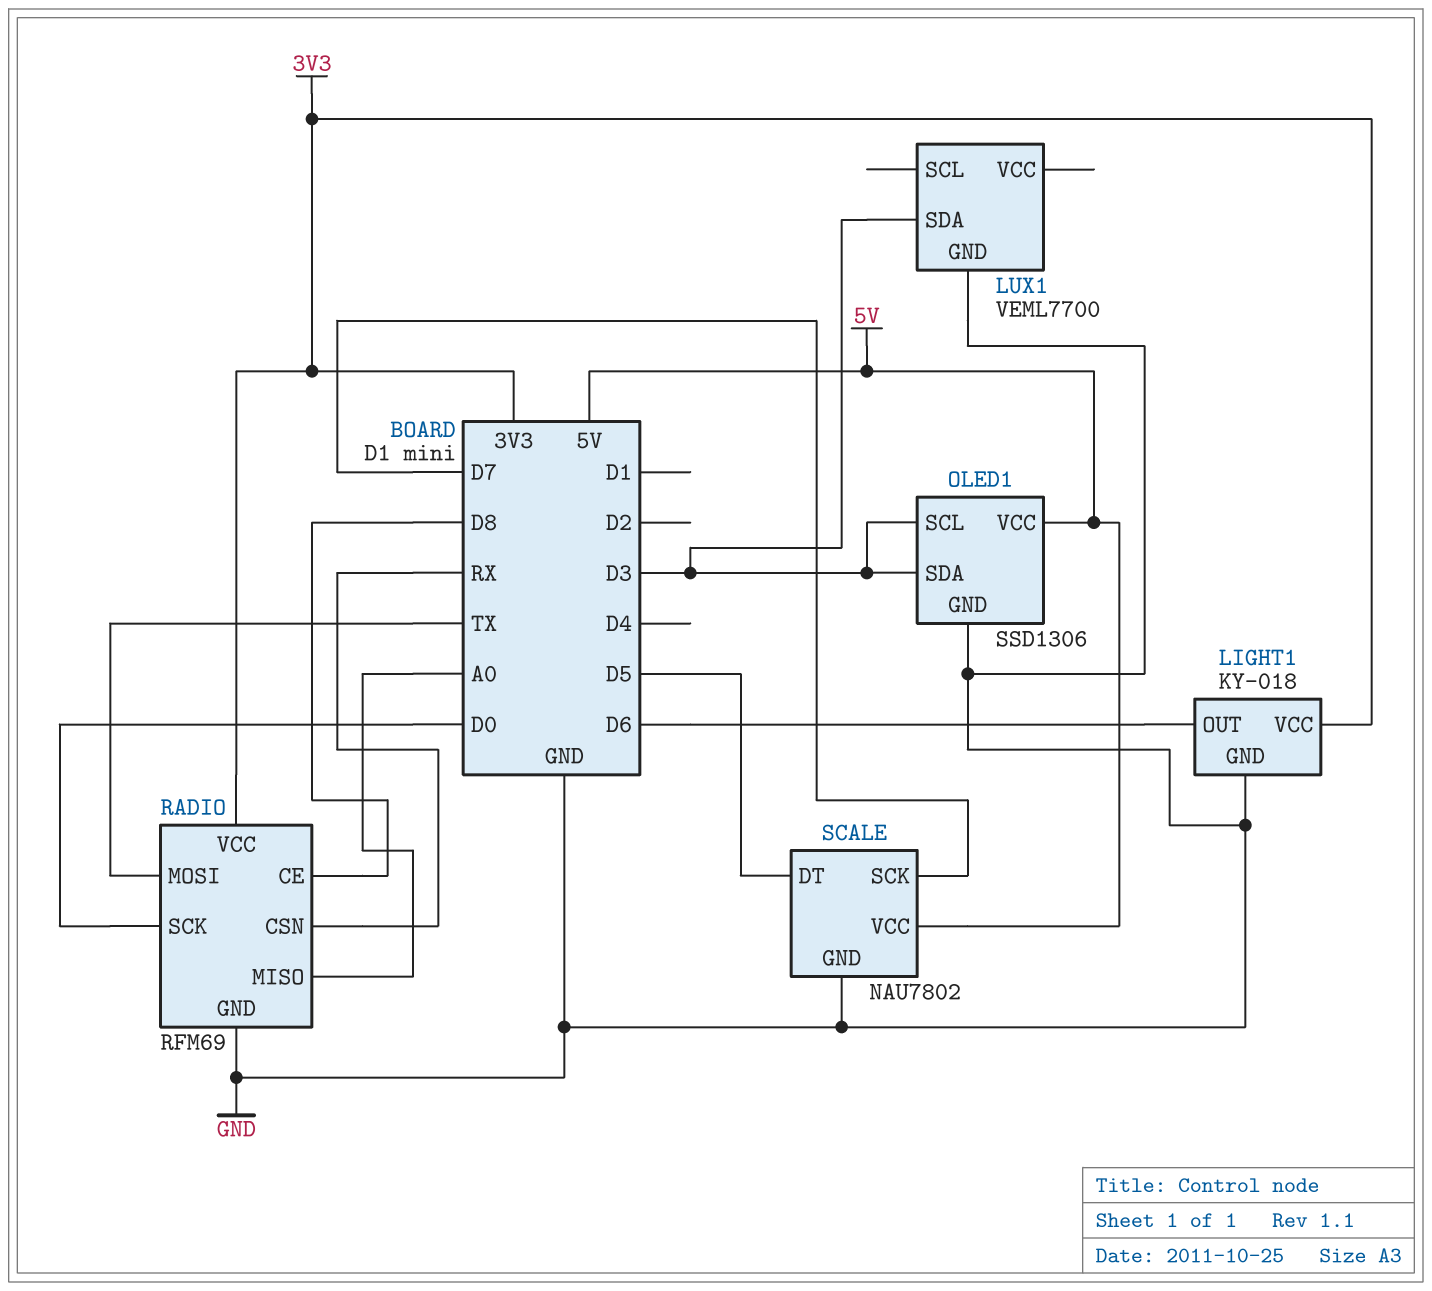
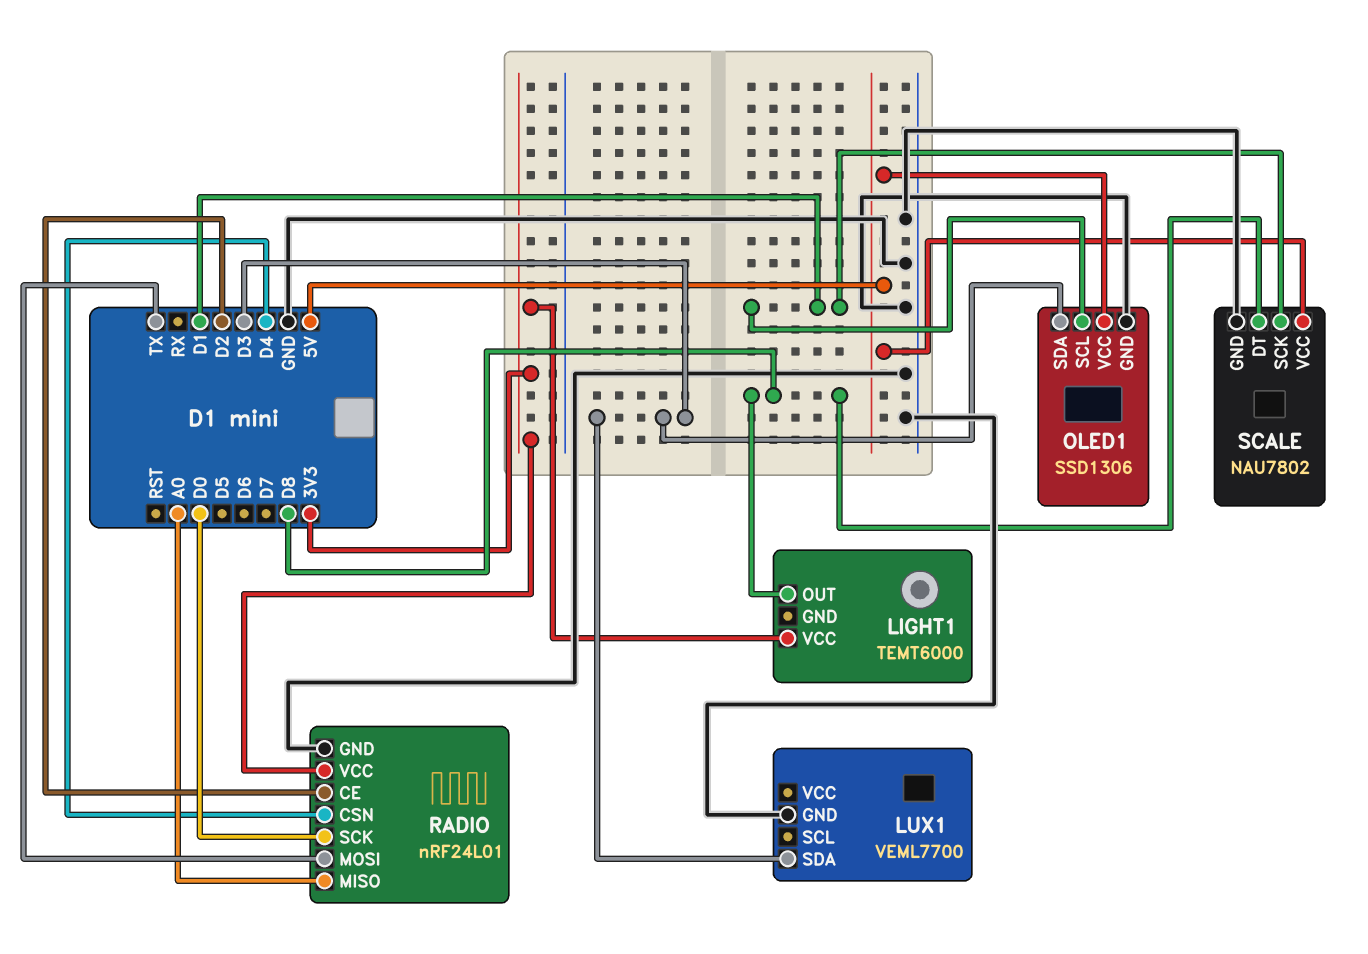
LIGHT1: KY-018 -> TEMT6000
LIGHT1 pin GND: GND -> none
LIGHT1 pin OUT: D6 -> D8
OLED1 pin SCL: D3 -> D1
RADIO: RFM69 -> nRF24L01
RADIO pin CE: D8 -> D2
RADIO pin CSN: RX -> D4
SCALE pin DT: D5 -> D8
SCALE pin SCK: D7 -> D1

